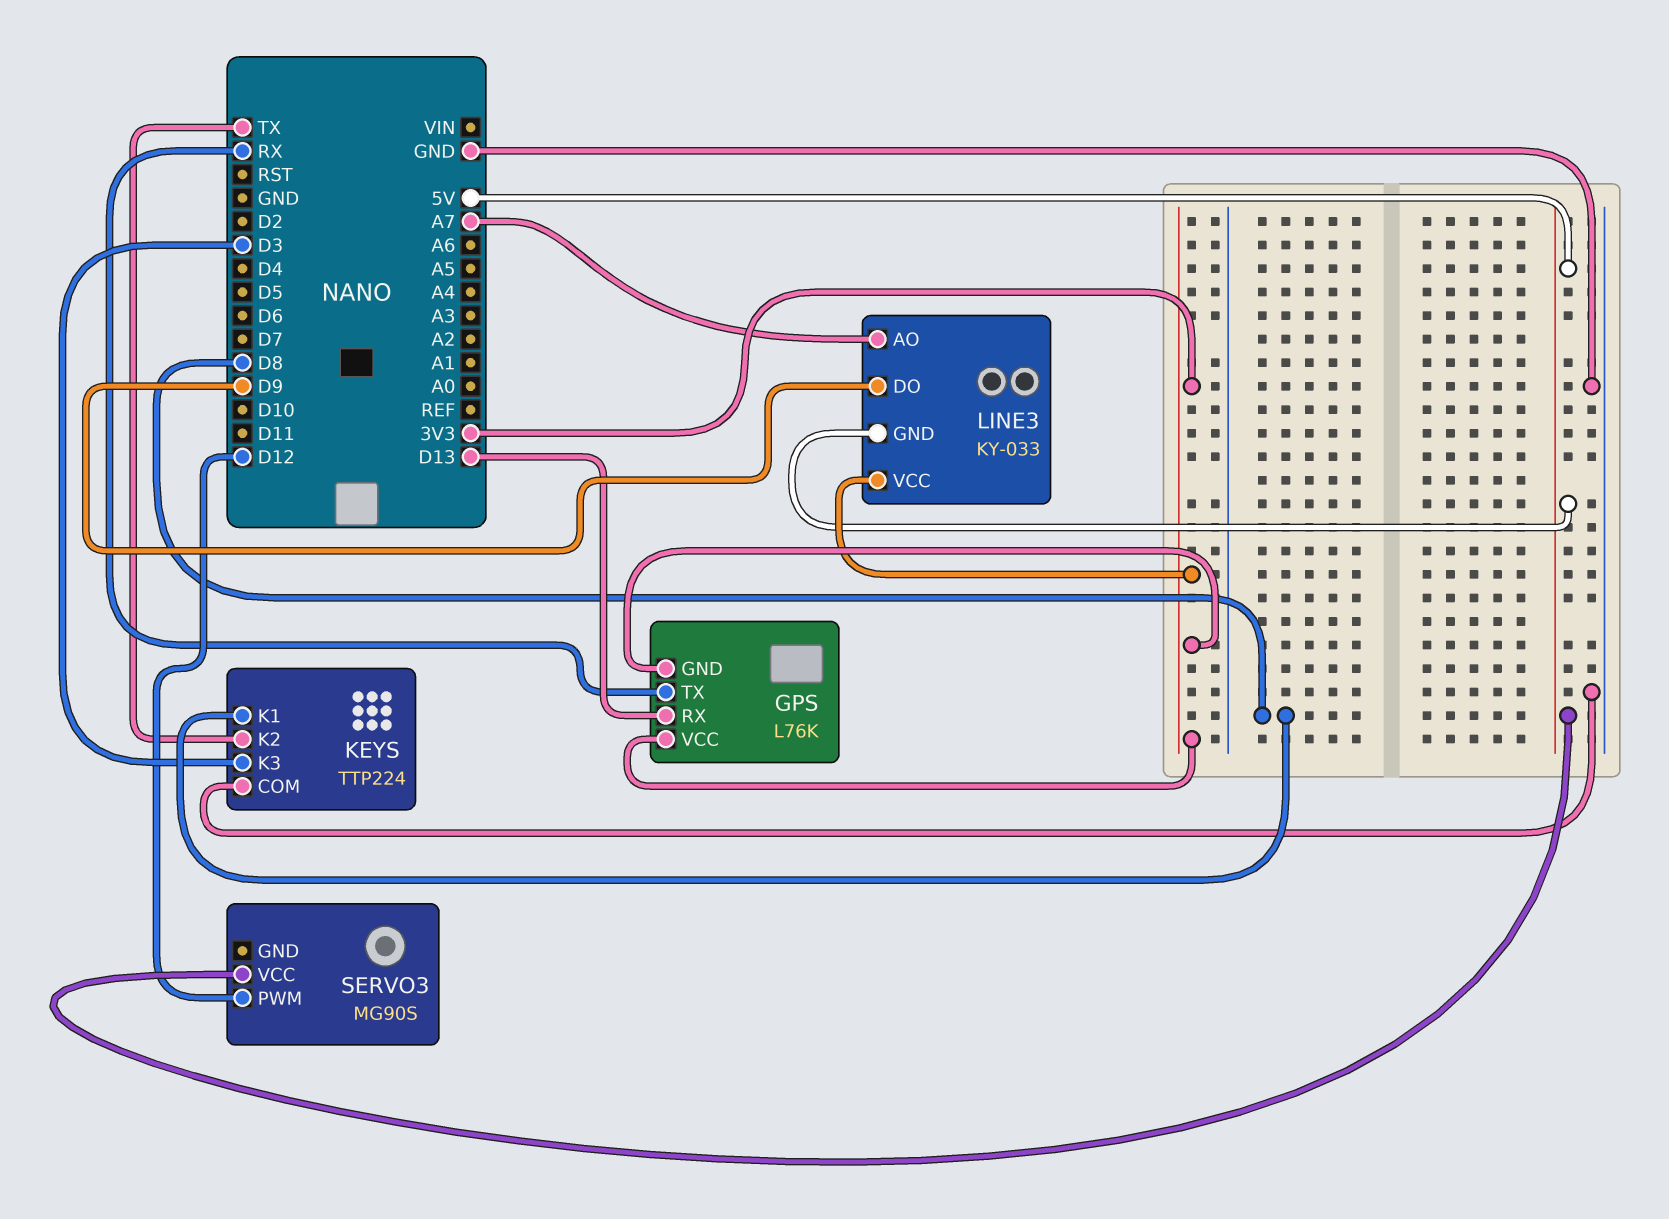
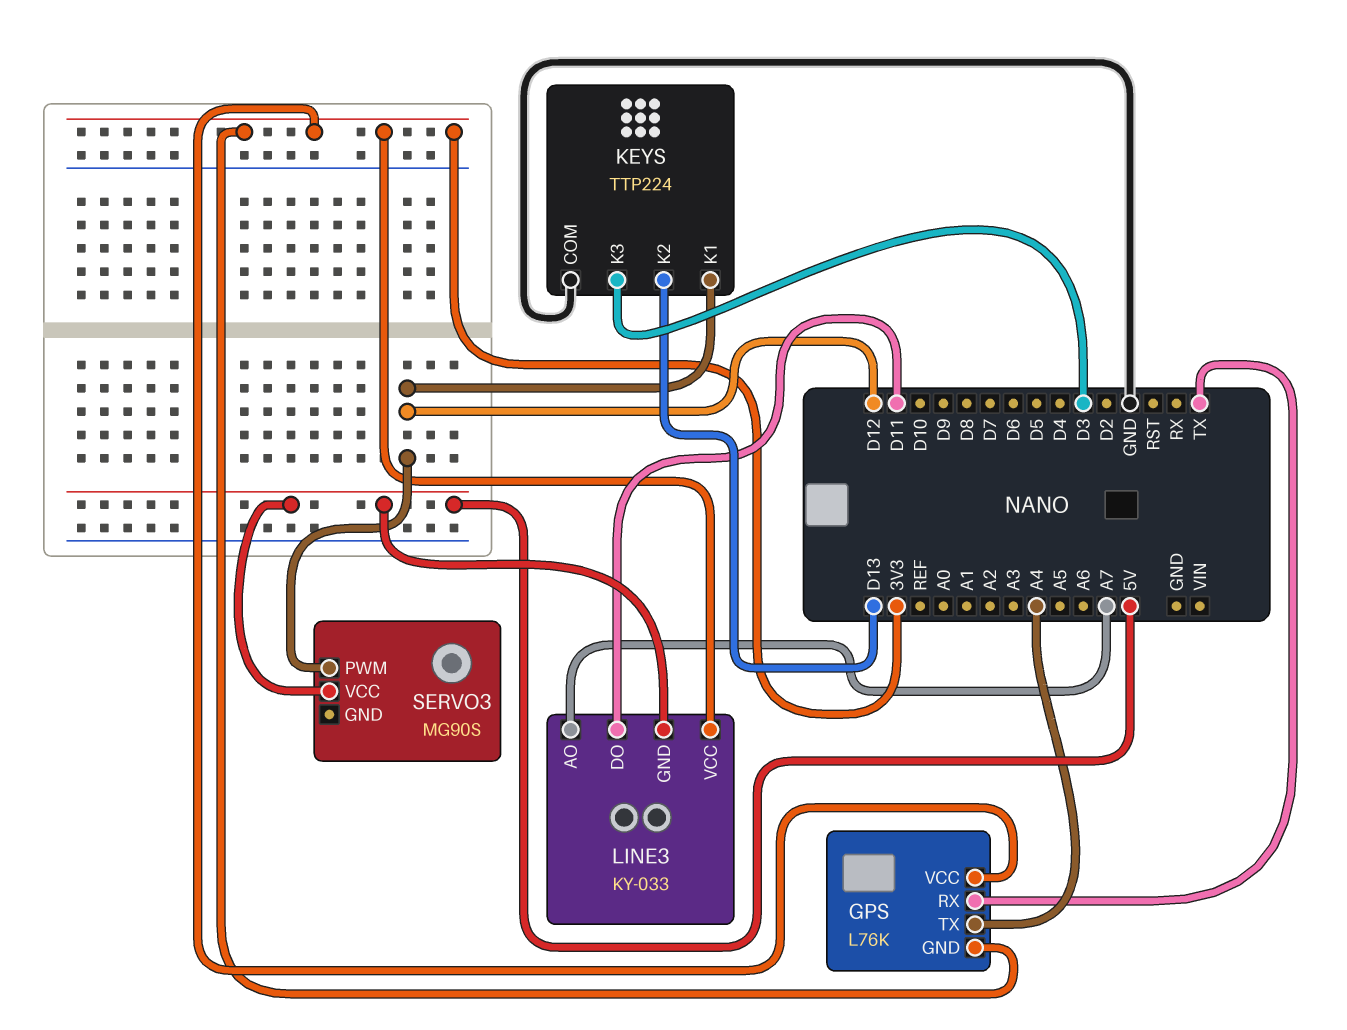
GPS pin RX: D13 -> TX
GPS pin TX: RX -> A4
KEYS pin K1: D8 -> D12
KEYS pin K2: TX -> D13
LINE3 pin DO: D9 -> D11

